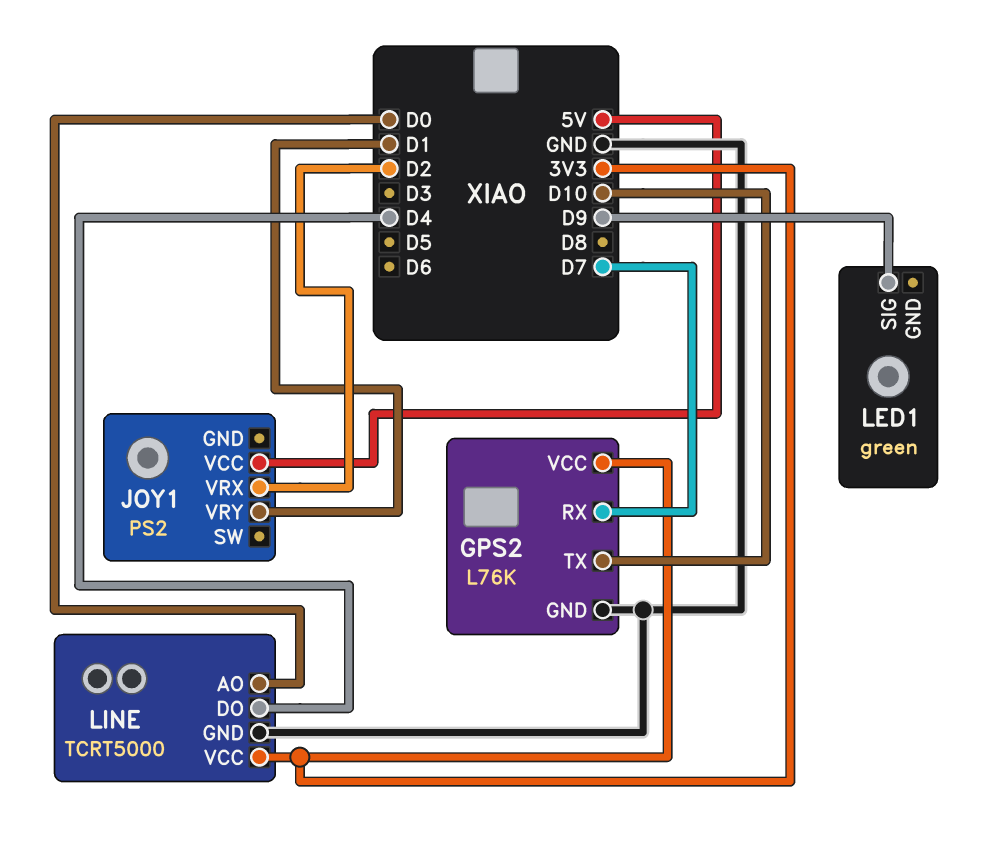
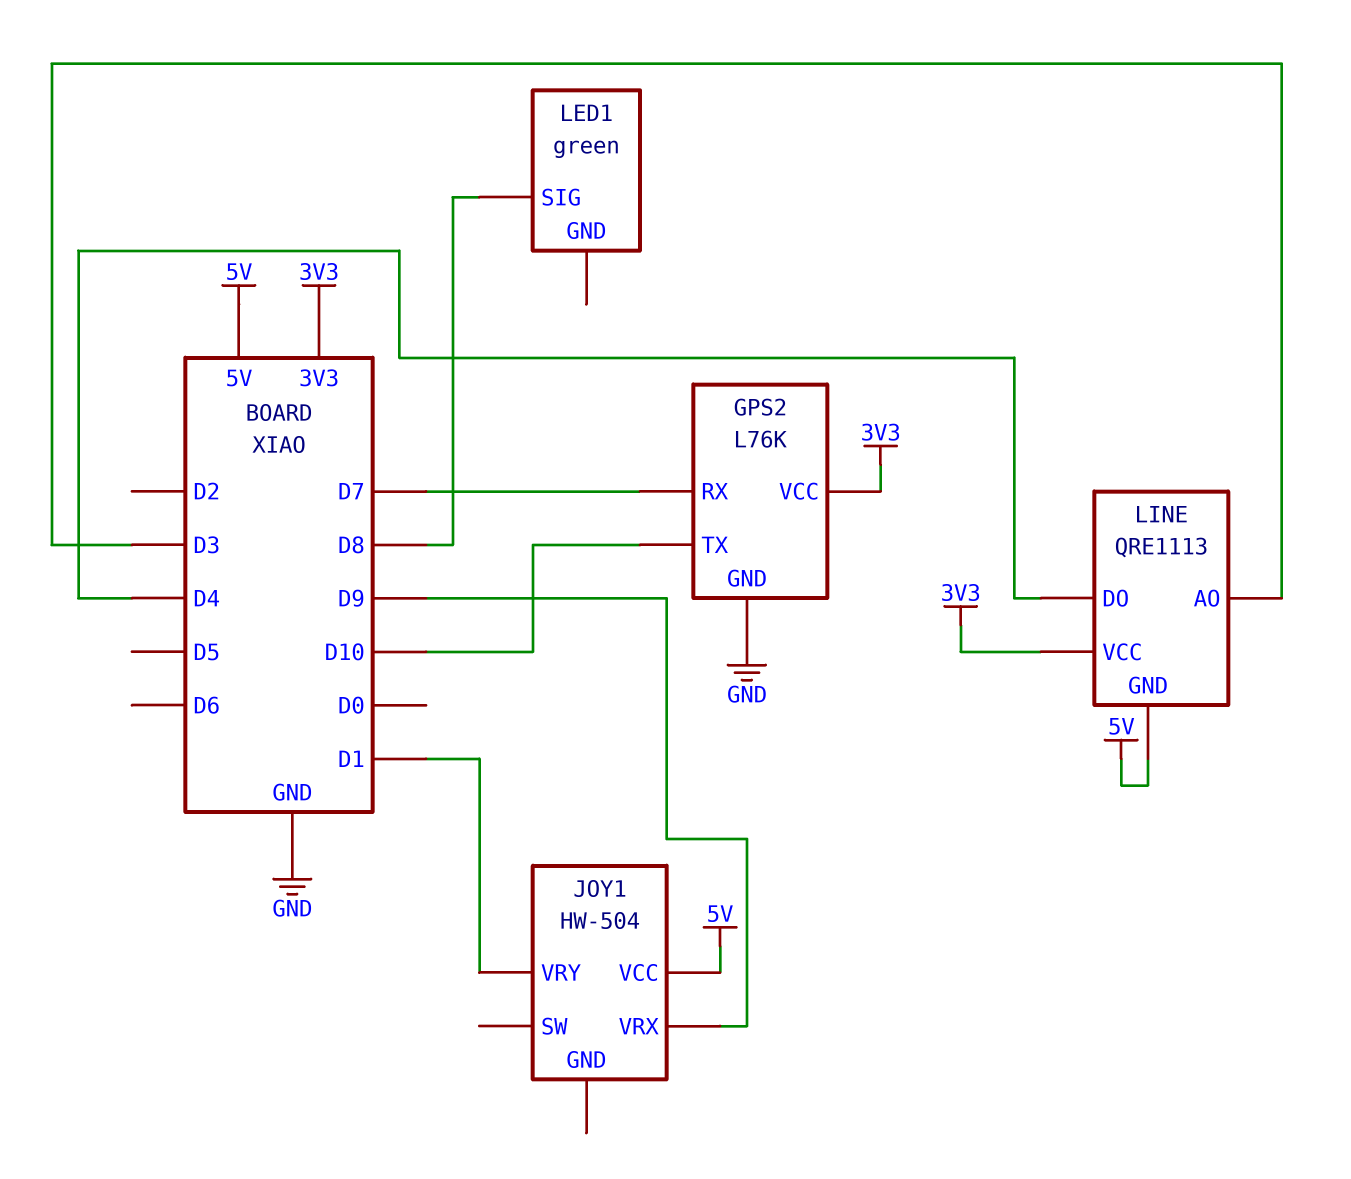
JOY1: PS2 -> HW-504
JOY1 pin VRX: D2 -> D9
LED1 pin SIG: D9 -> D8
LINE: TCRT5000 -> QRE1113
LINE pin AO: D0 -> D3
LINE pin GND: GND -> 5V

